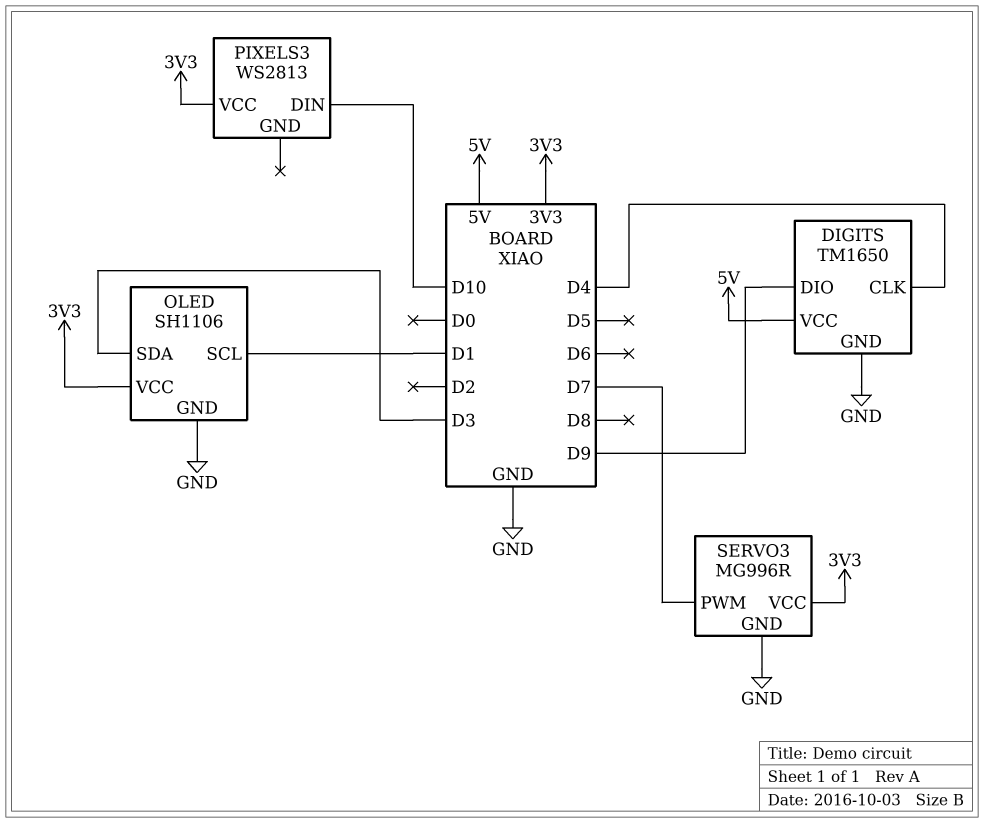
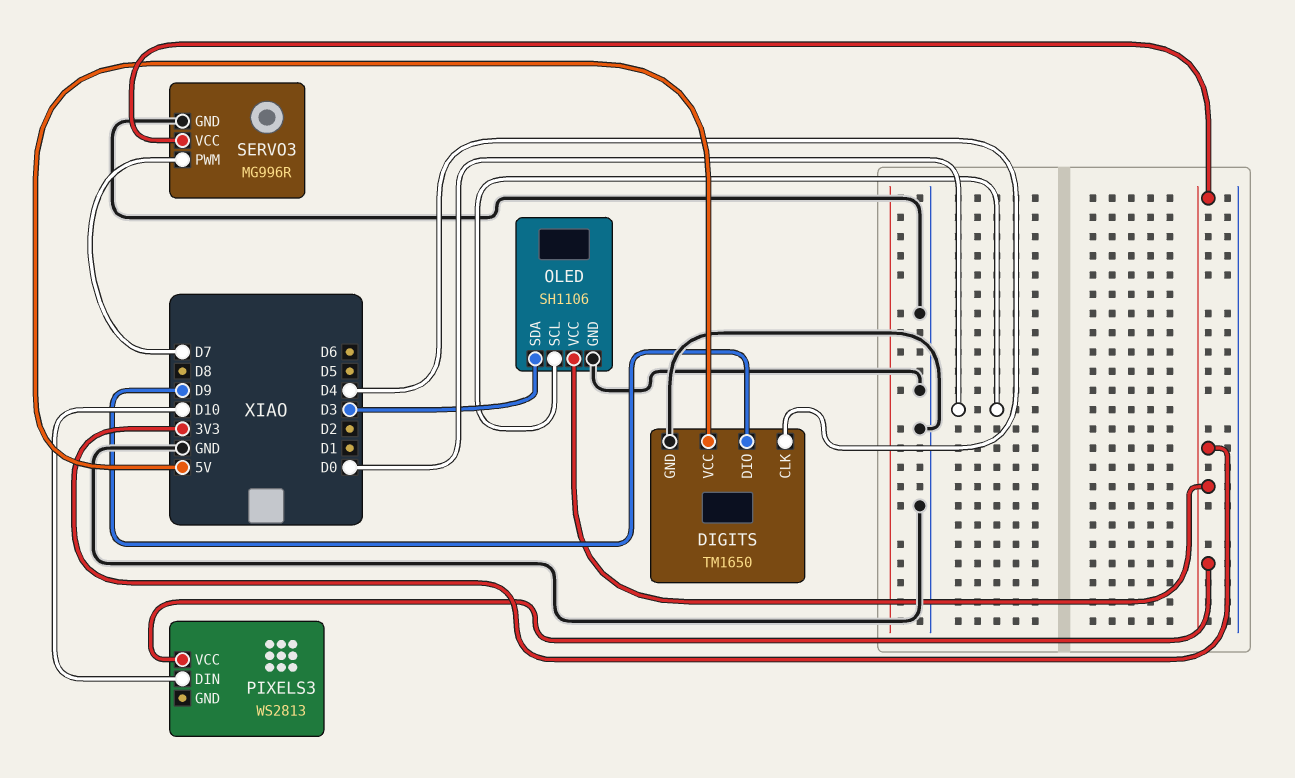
OLED pin SCL: D1 -> D0

